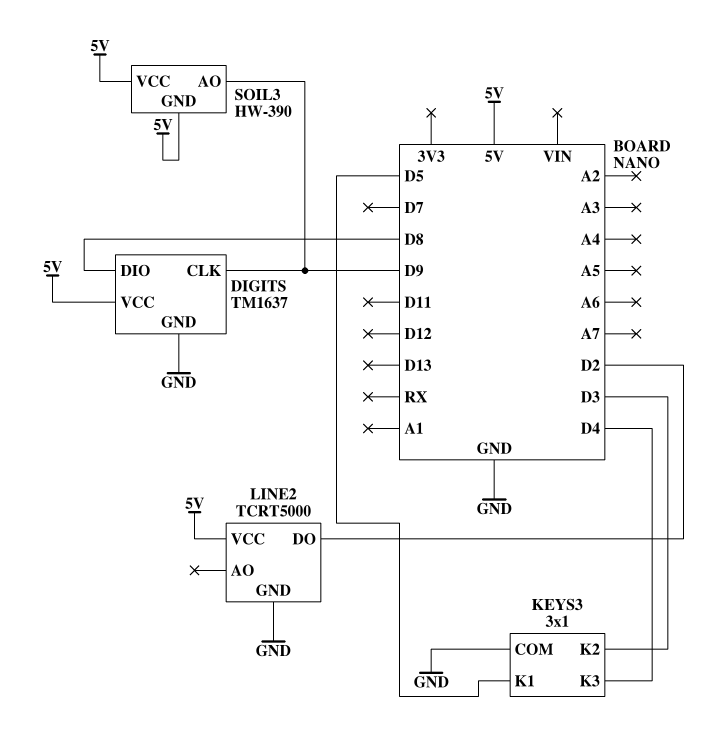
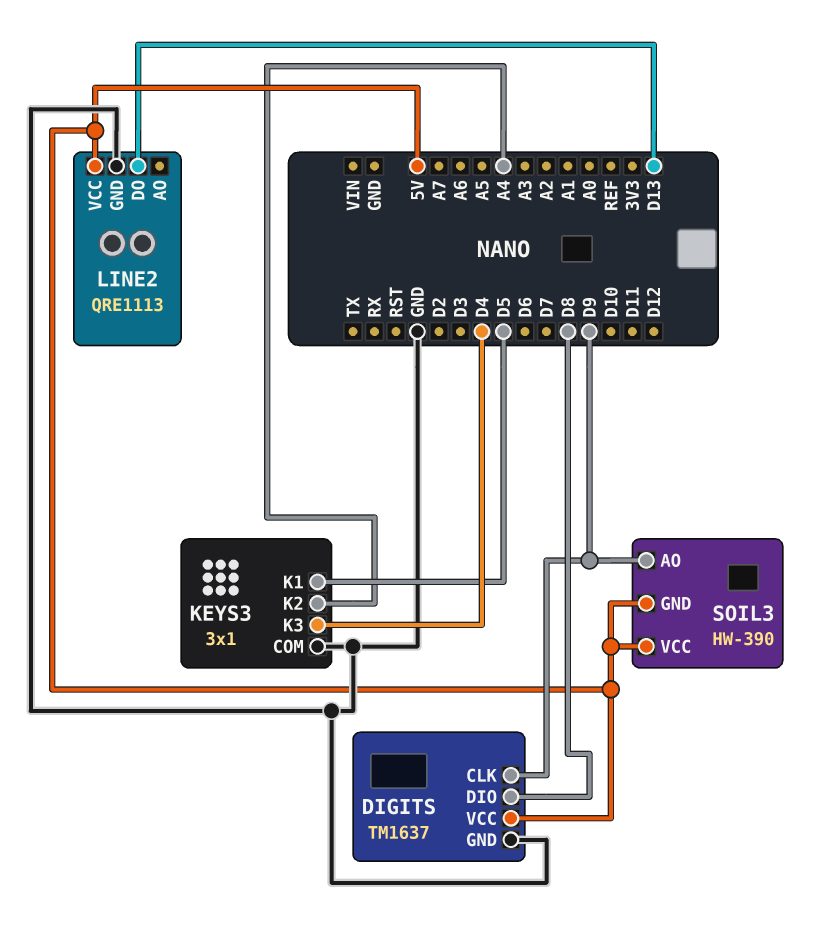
KEYS3 pin K2: D3 -> A4
LINE2: TCRT5000 -> QRE1113
LINE2 pin DO: D2 -> D13

